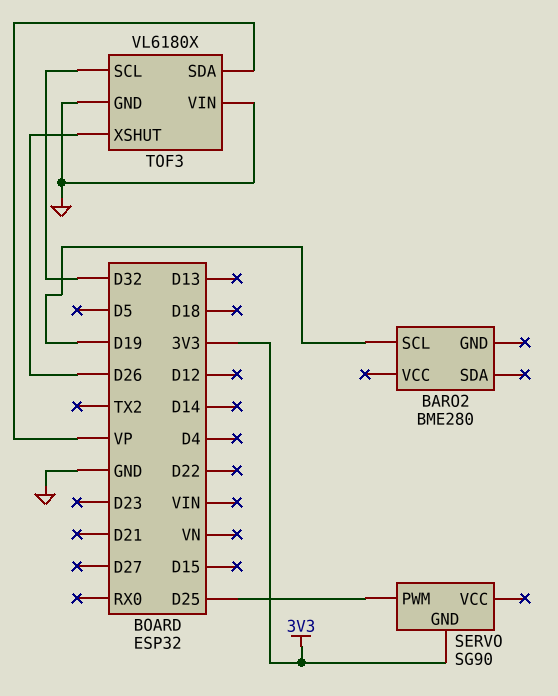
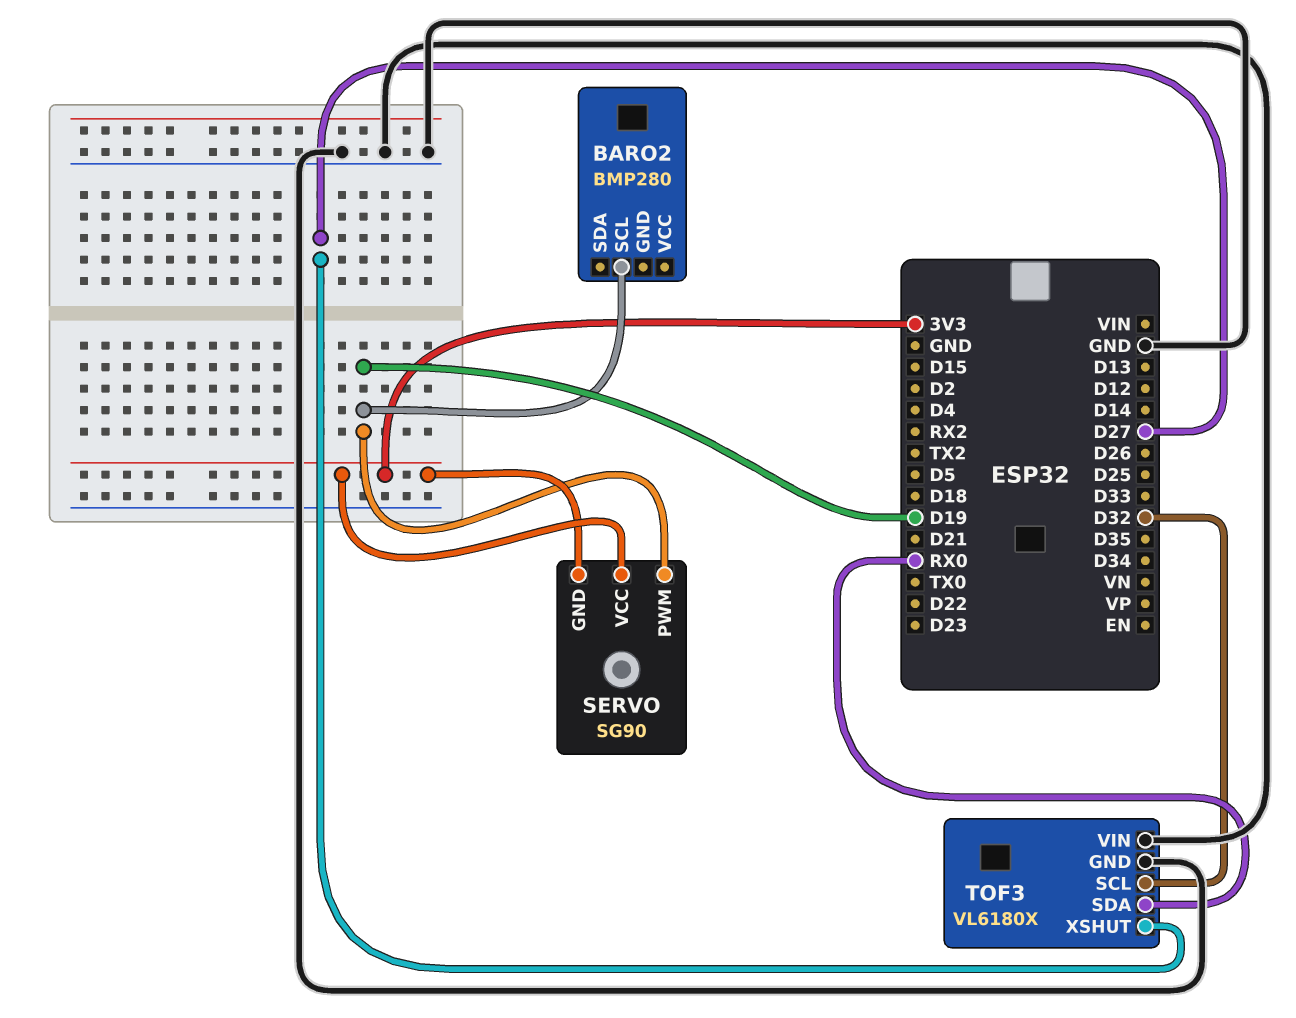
BARO2: BME280 -> BMP280
SERVO pin PWM: D25 -> D19
SERVO pin VCC: none -> 3V3
TOF3 pin SDA: VP -> RX0
TOF3 pin XSHUT: D26 -> D27

